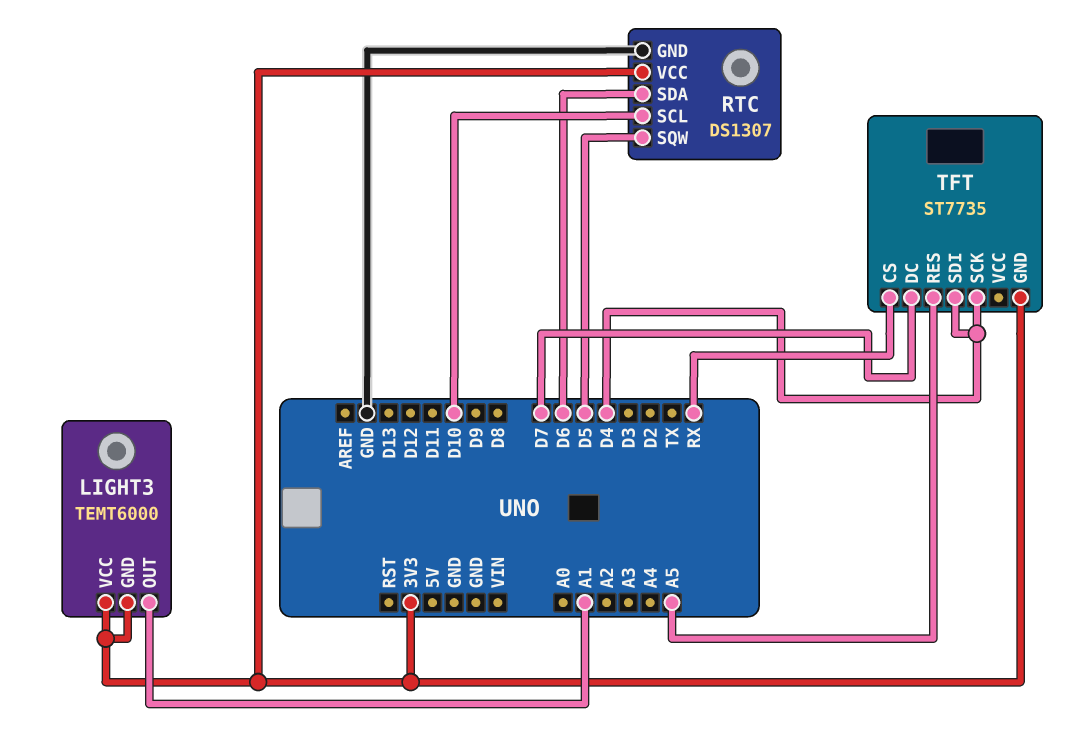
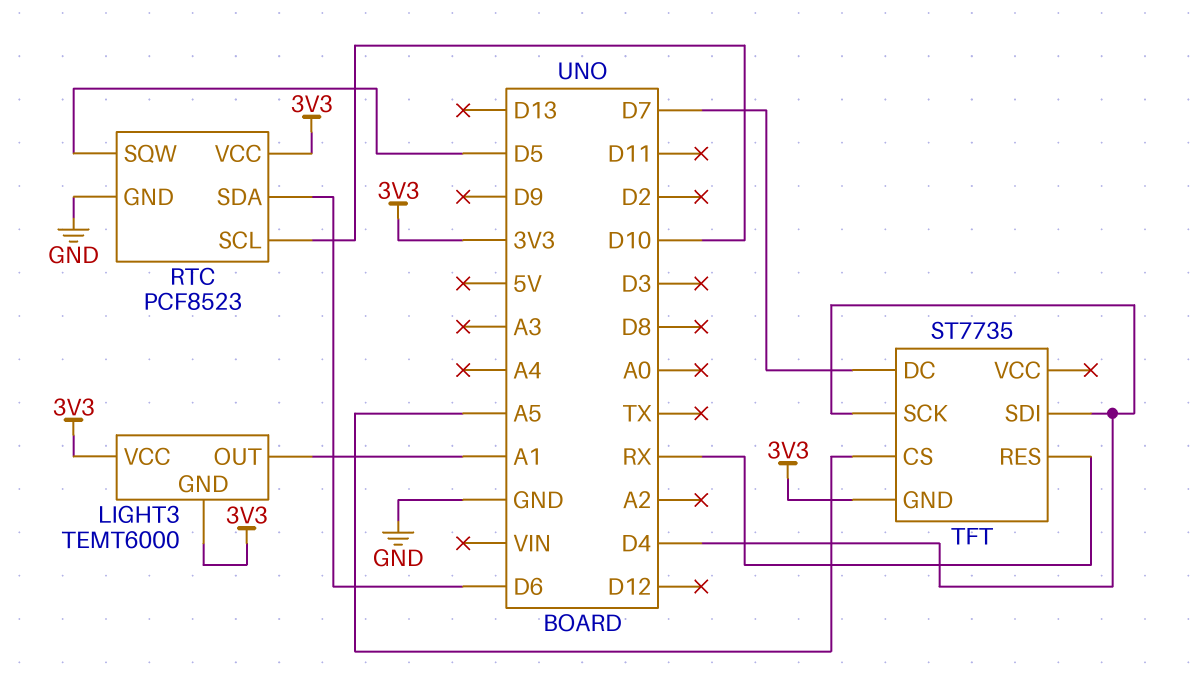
RTC: DS1307 -> PCF8523
TFT pin CS: RX -> A5
TFT pin RES: A5 -> RX

